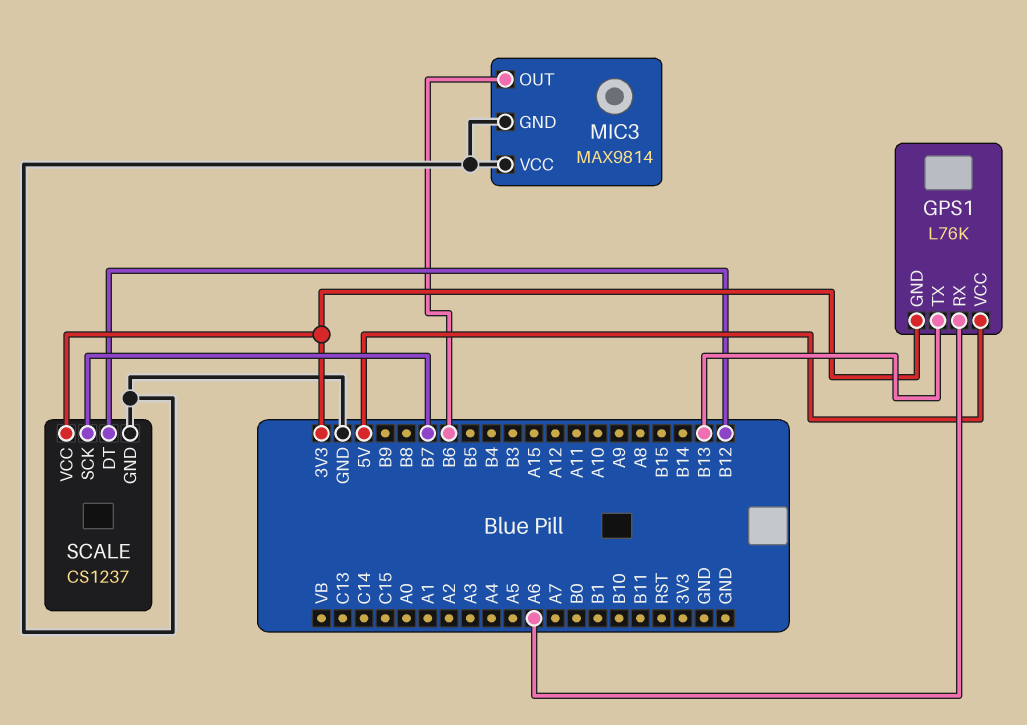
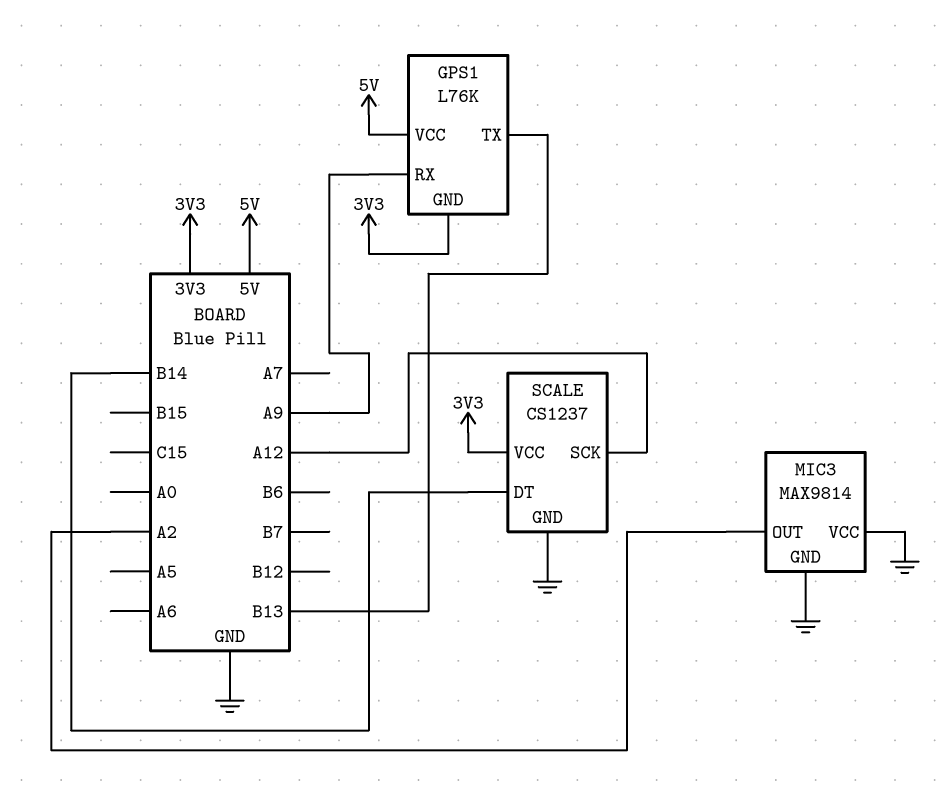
GPS1 pin RX: A6 -> A9
MIC3 pin OUT: B6 -> A2
SCALE pin DT: B12 -> B14
SCALE pin SCK: B7 -> A12

